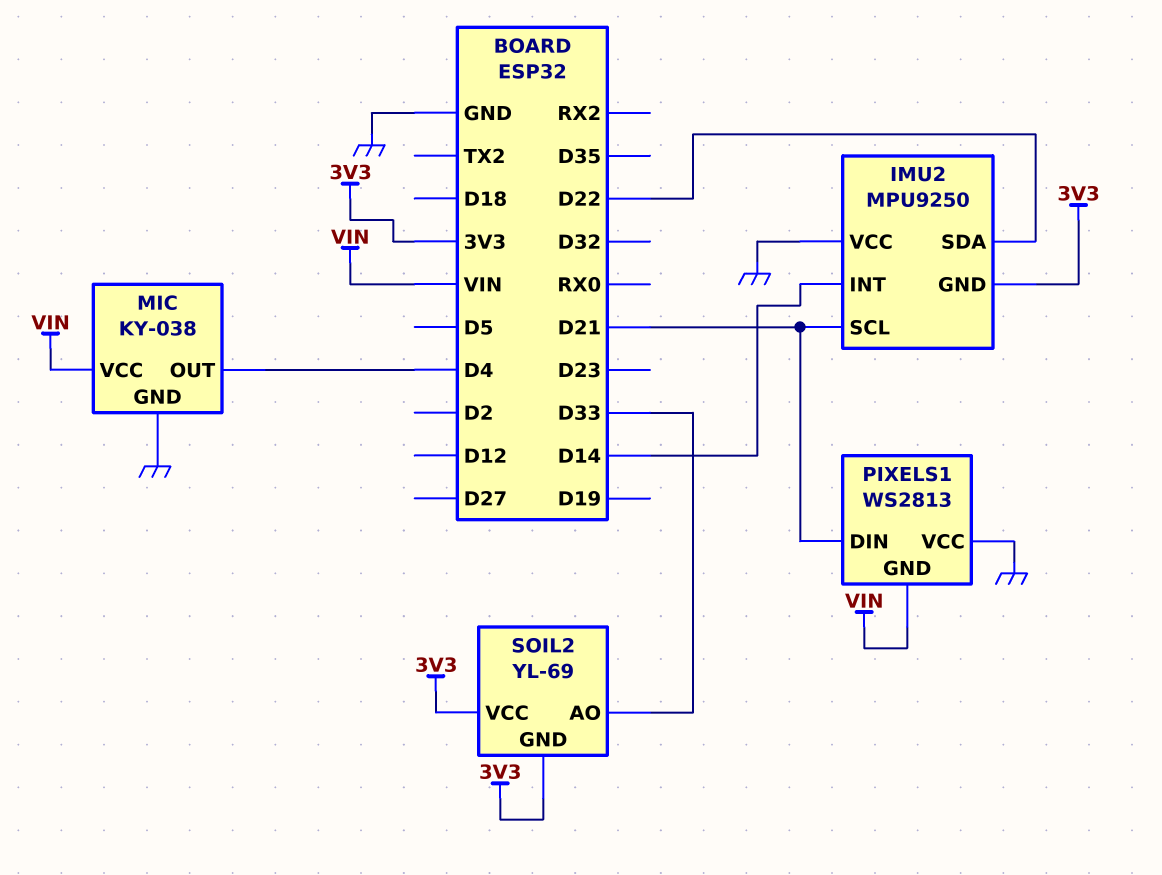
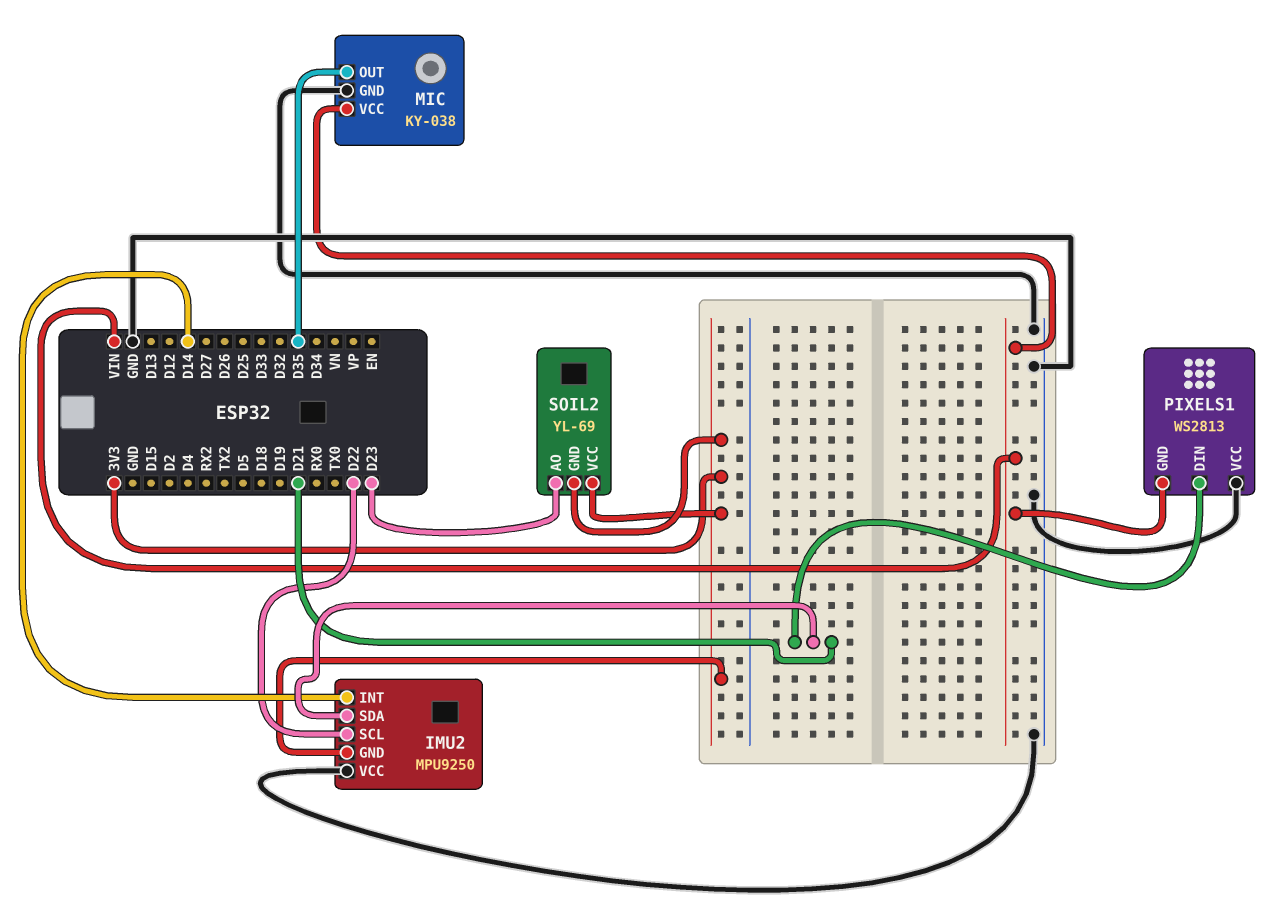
IMU2 pin SCL: D21 -> D22
IMU2 pin SDA: D22 -> D21
MIC pin OUT: D4 -> D35
SOIL2 pin AO: D33 -> D23

